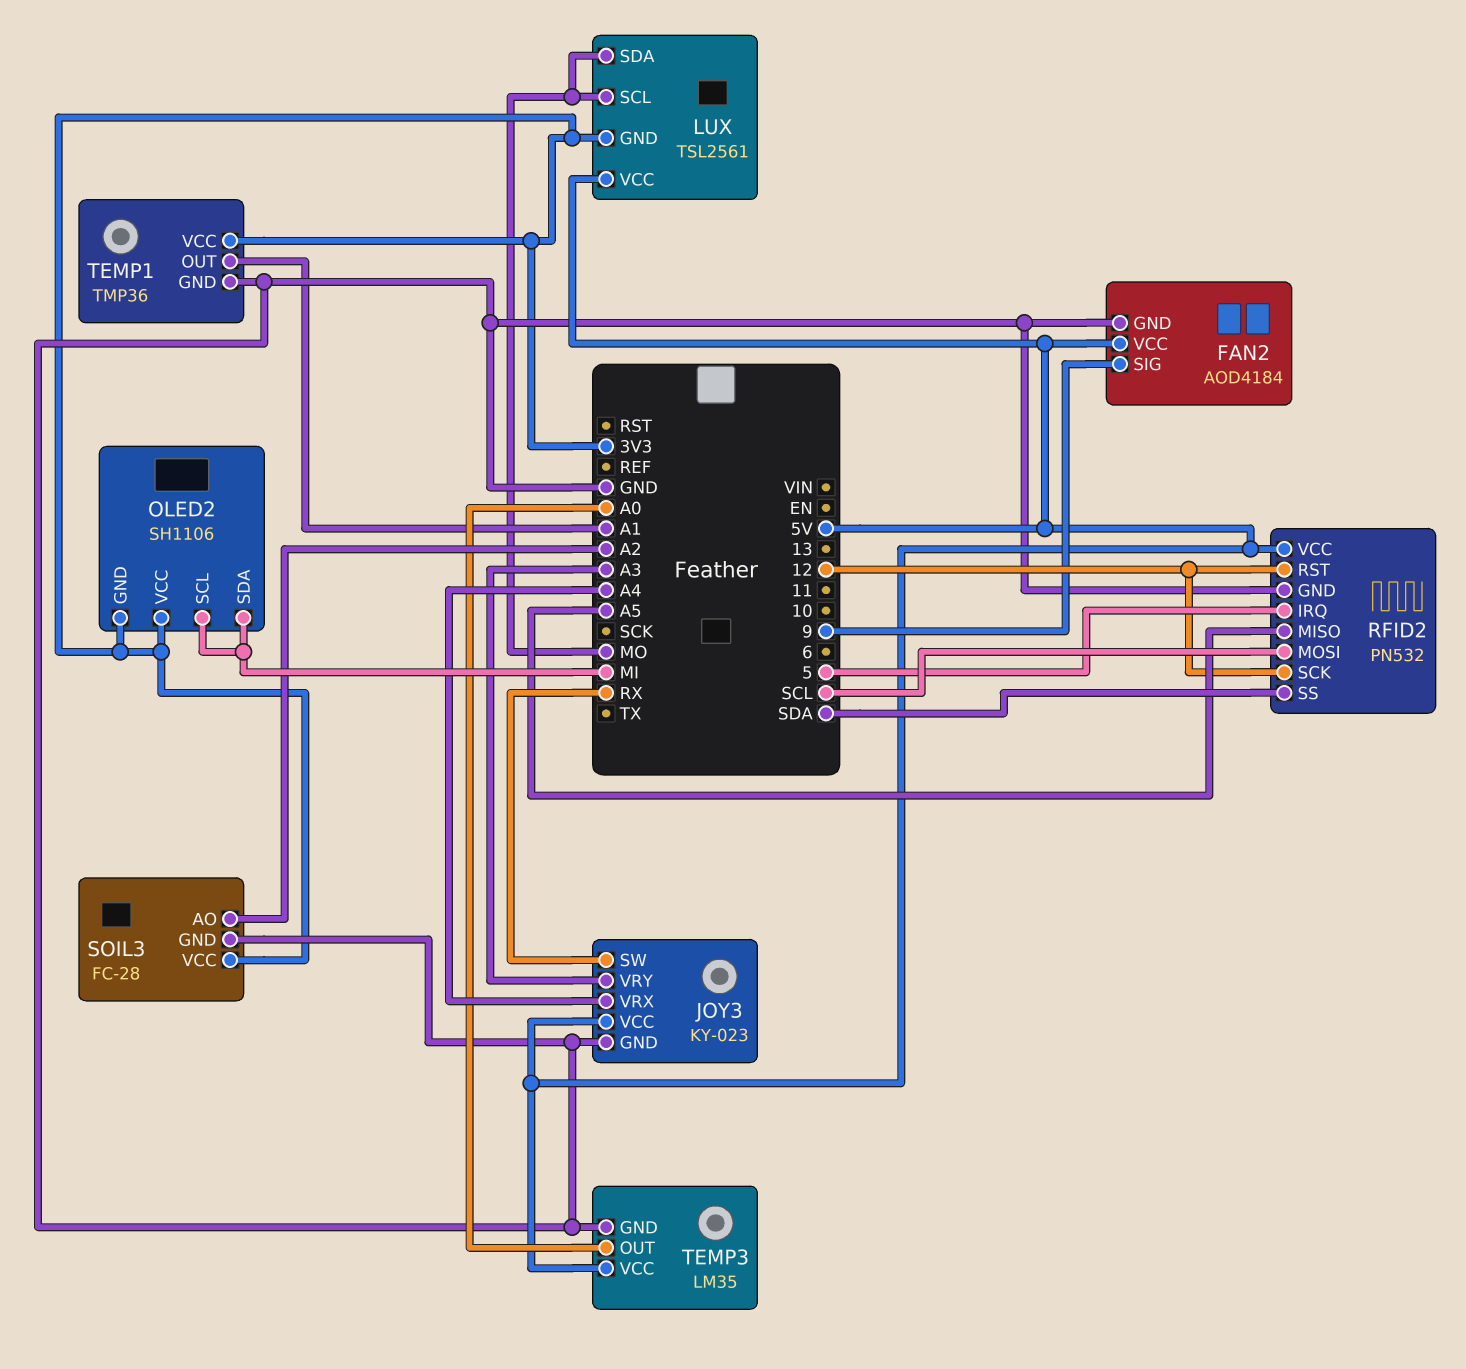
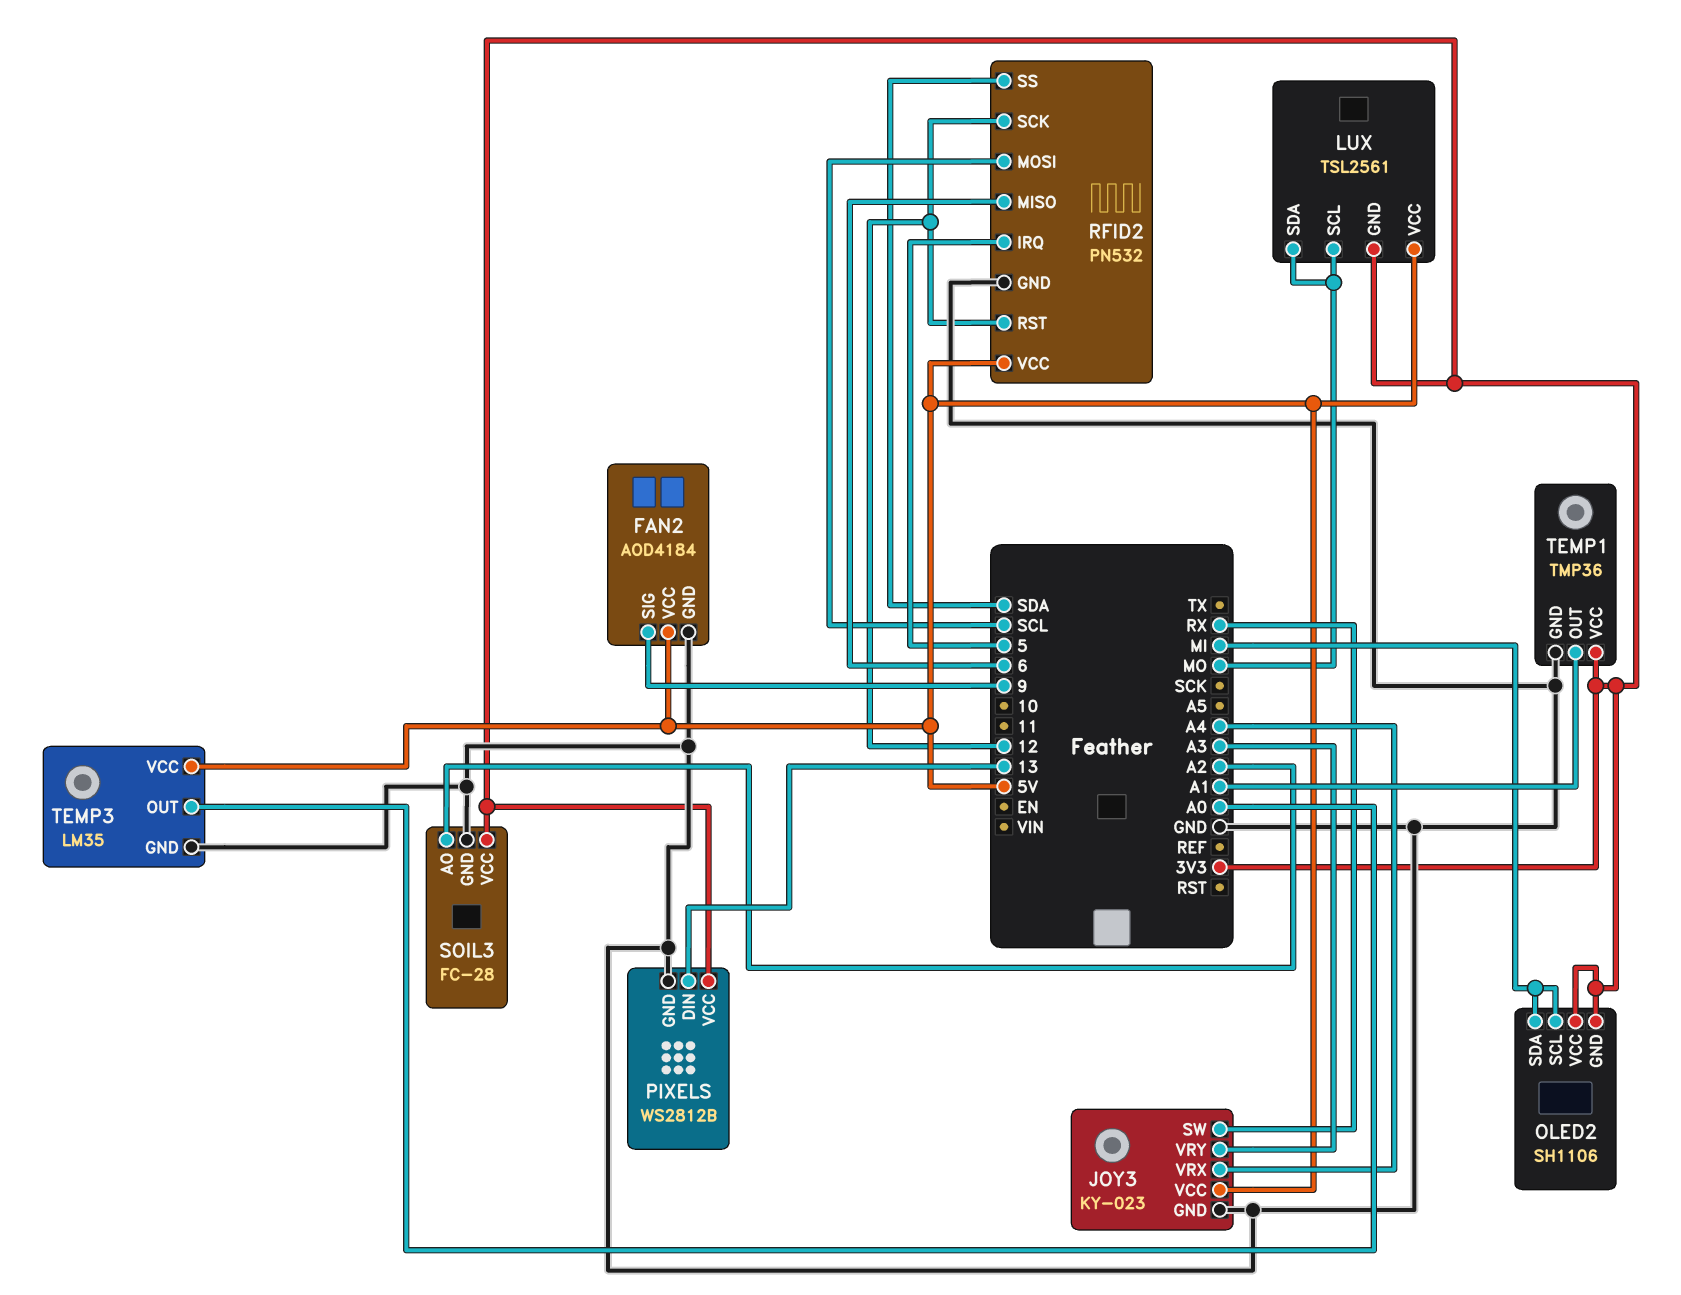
PIXELS: none -> WS2812B
PIXELS pin DIN: none -> 13
PIXELS pin GND: none -> GND
PIXELS pin VCC: none -> 3V3
RFID2 pin MISO: A5 -> 6

